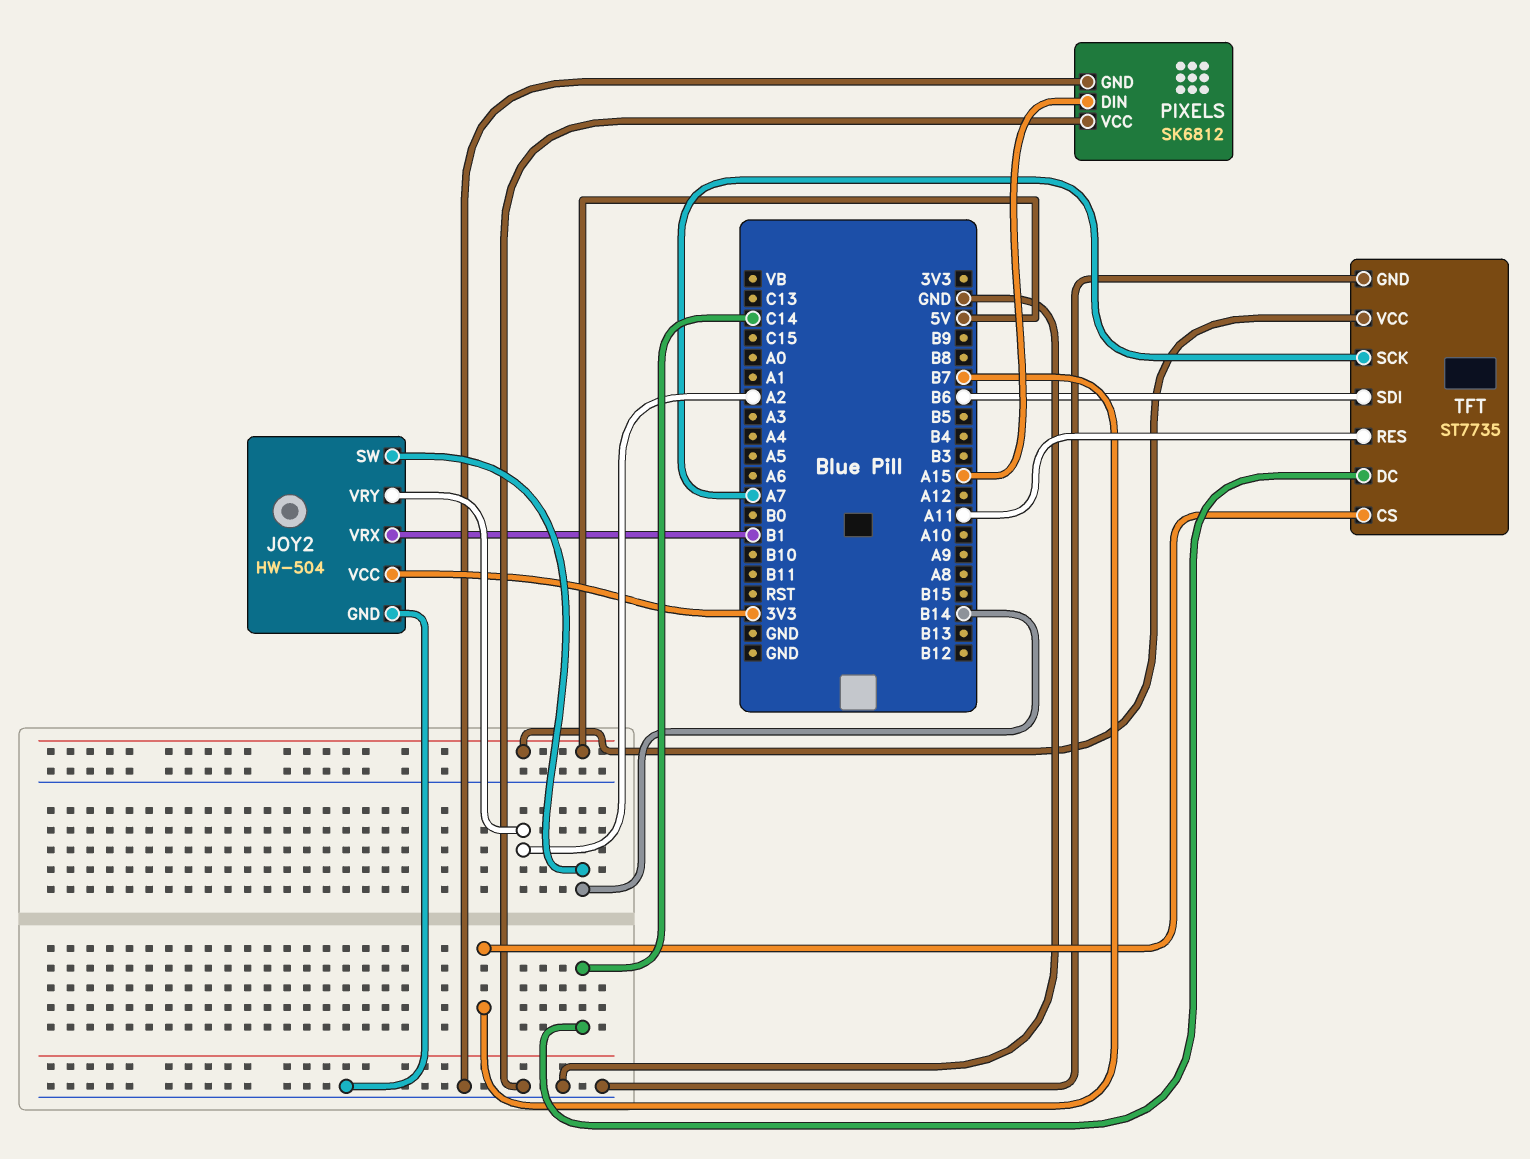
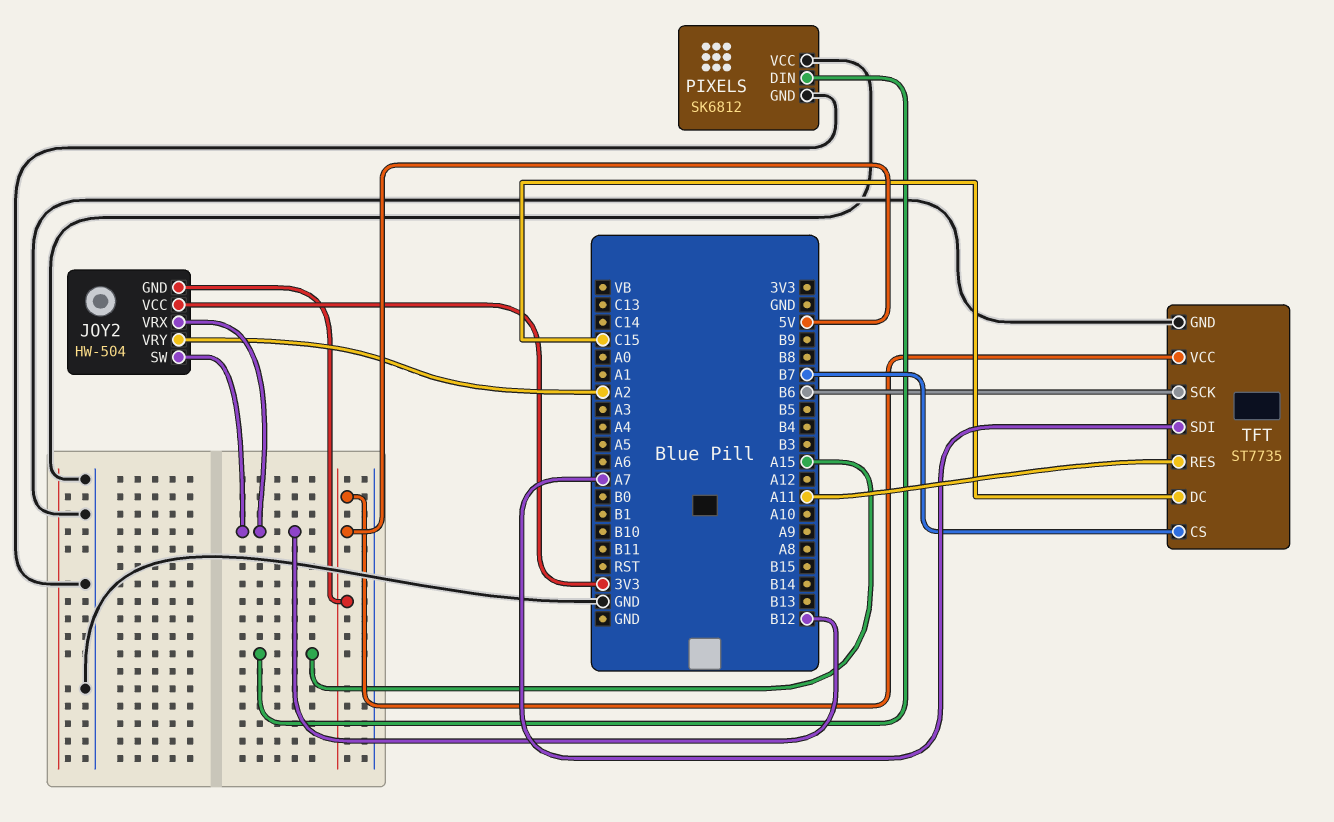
JOY2 pin GND: GND -> 5V
JOY2 pin SW: B14 -> B12
JOY2 pin VRX: B1 -> B12
TFT pin DC: C14 -> C15
TFT pin SCK: A7 -> B6
TFT pin SDI: B6 -> A7

